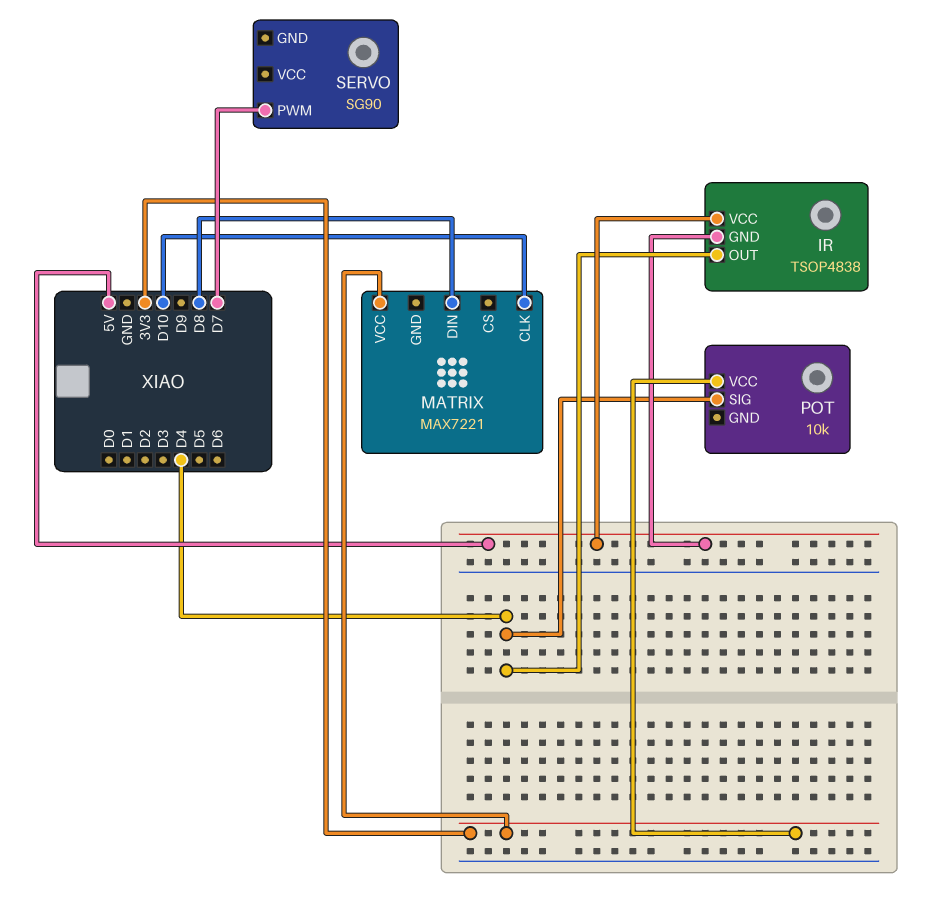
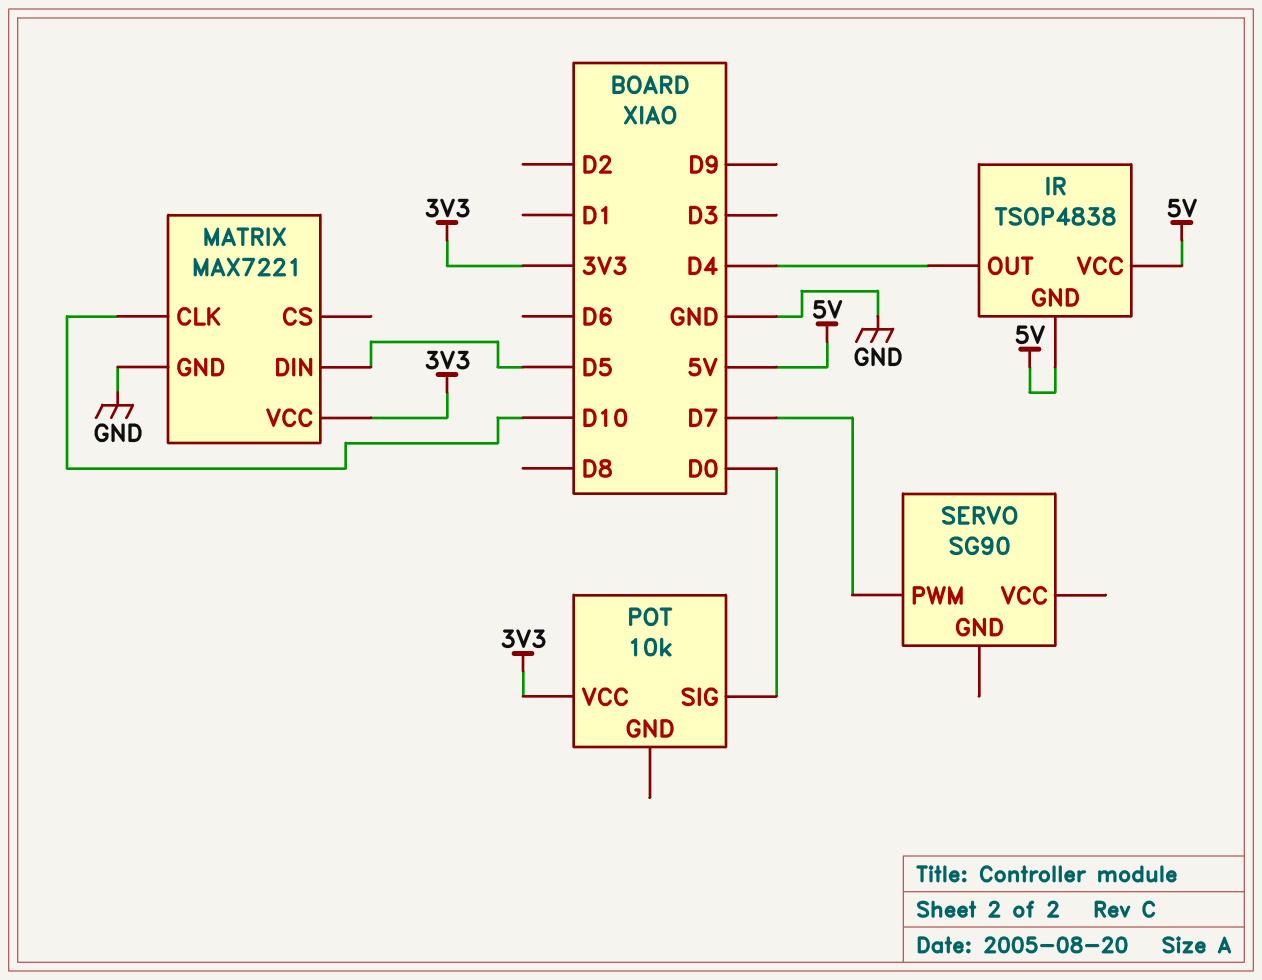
MATRIX pin DIN: D8 -> D5
MATRIX pin GND: none -> GND
POT pin SIG: D4 -> D0

